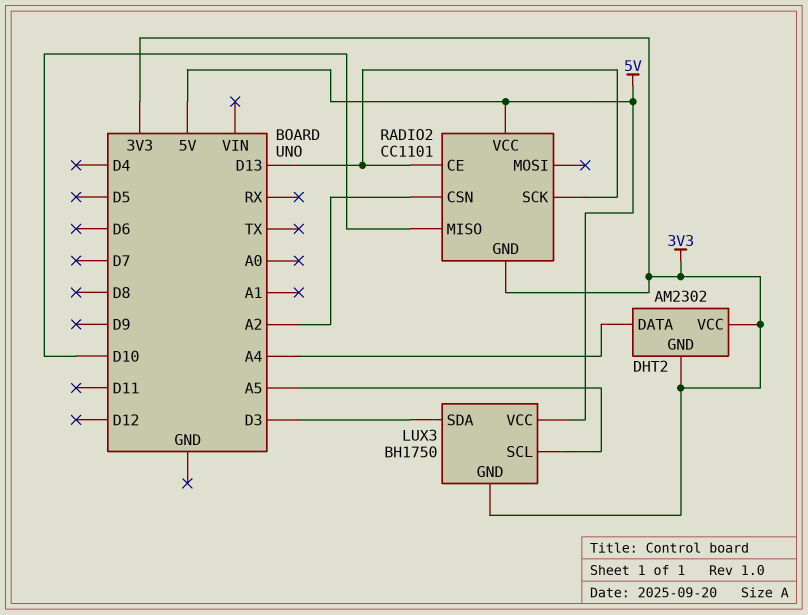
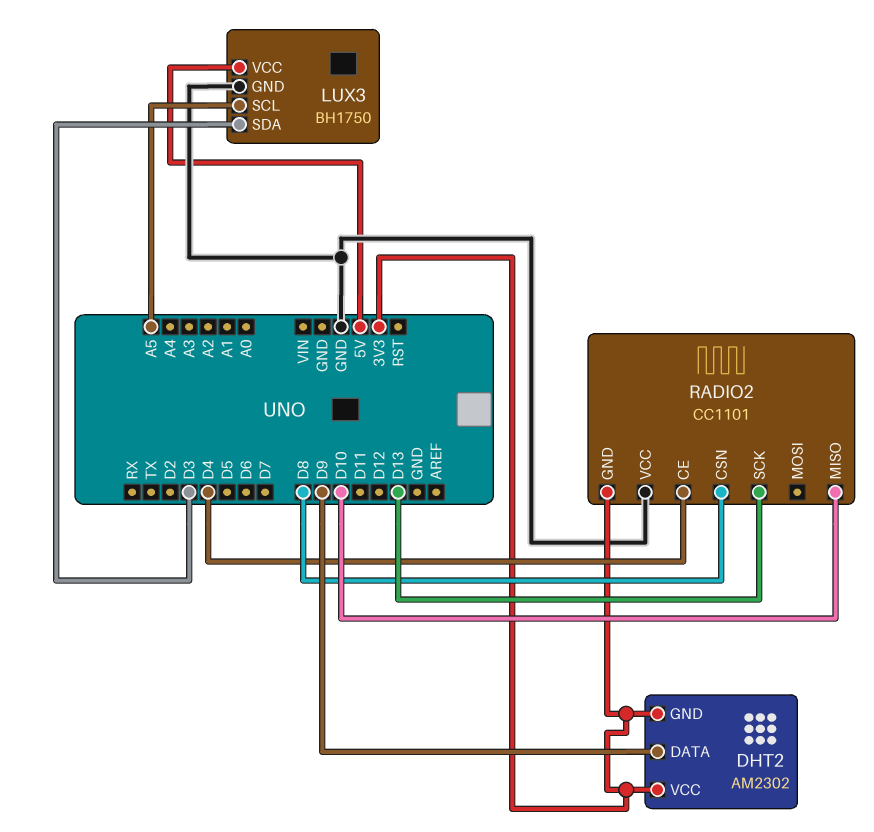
DHT2 pin DATA: A4 -> D9
LUX3 pin GND: 3V3 -> GND
RADIO2 pin CE: D13 -> D4
RADIO2 pin CSN: A2 -> D8
RADIO2 pin VCC: 5V -> GND

